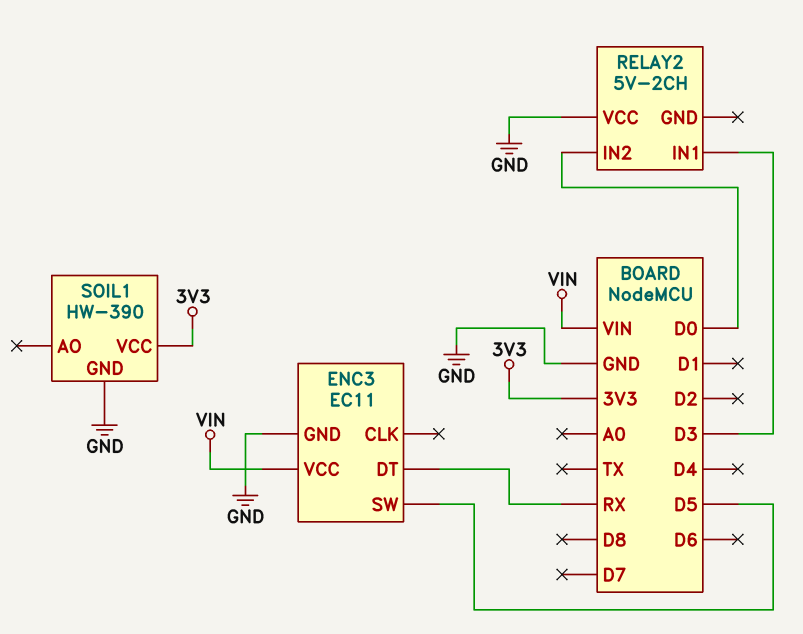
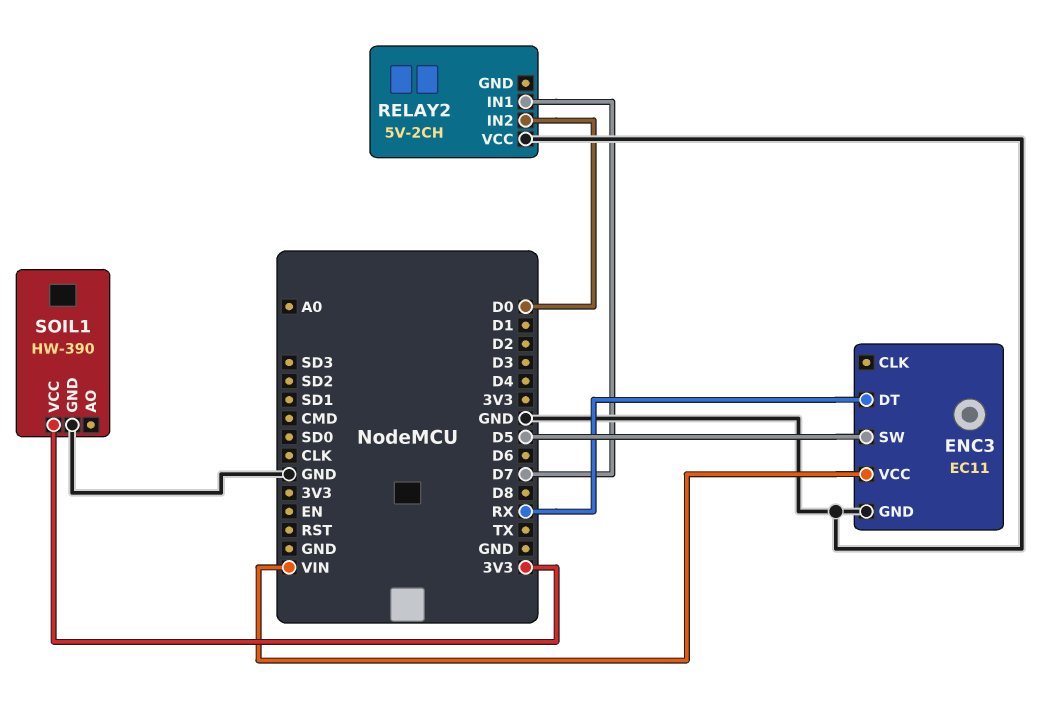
RELAY2 pin IN1: D3 -> D7

